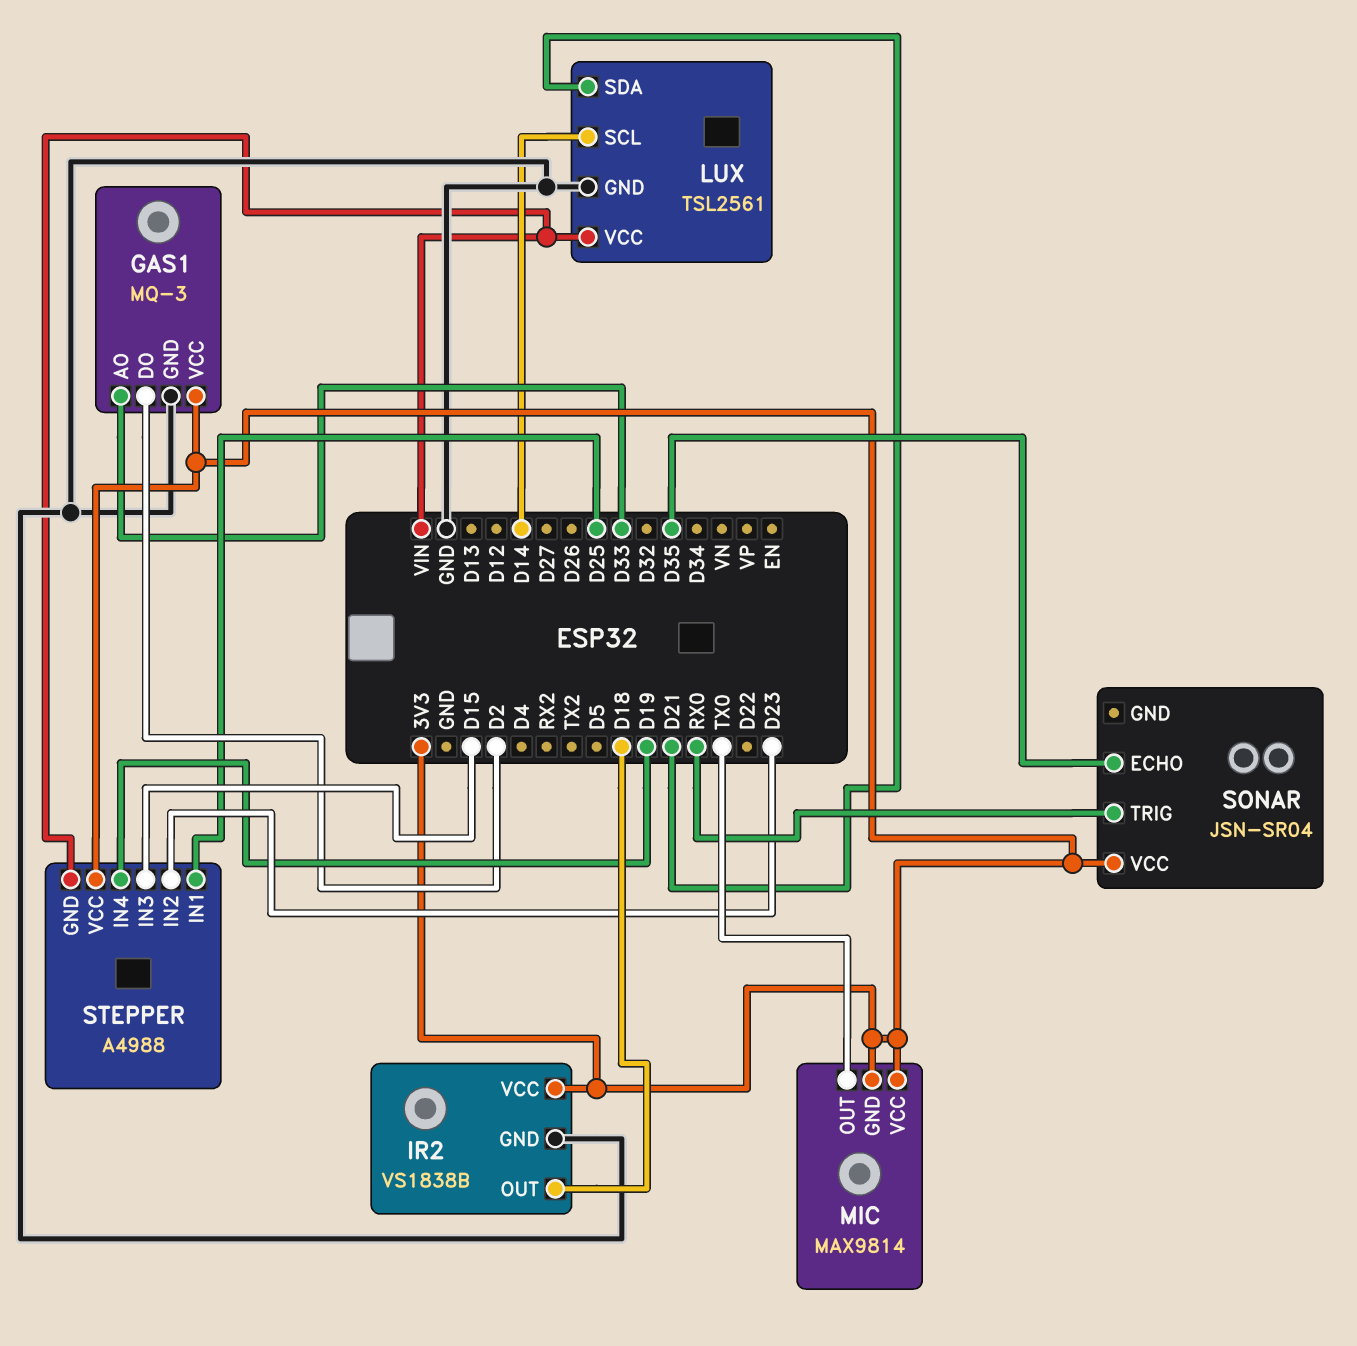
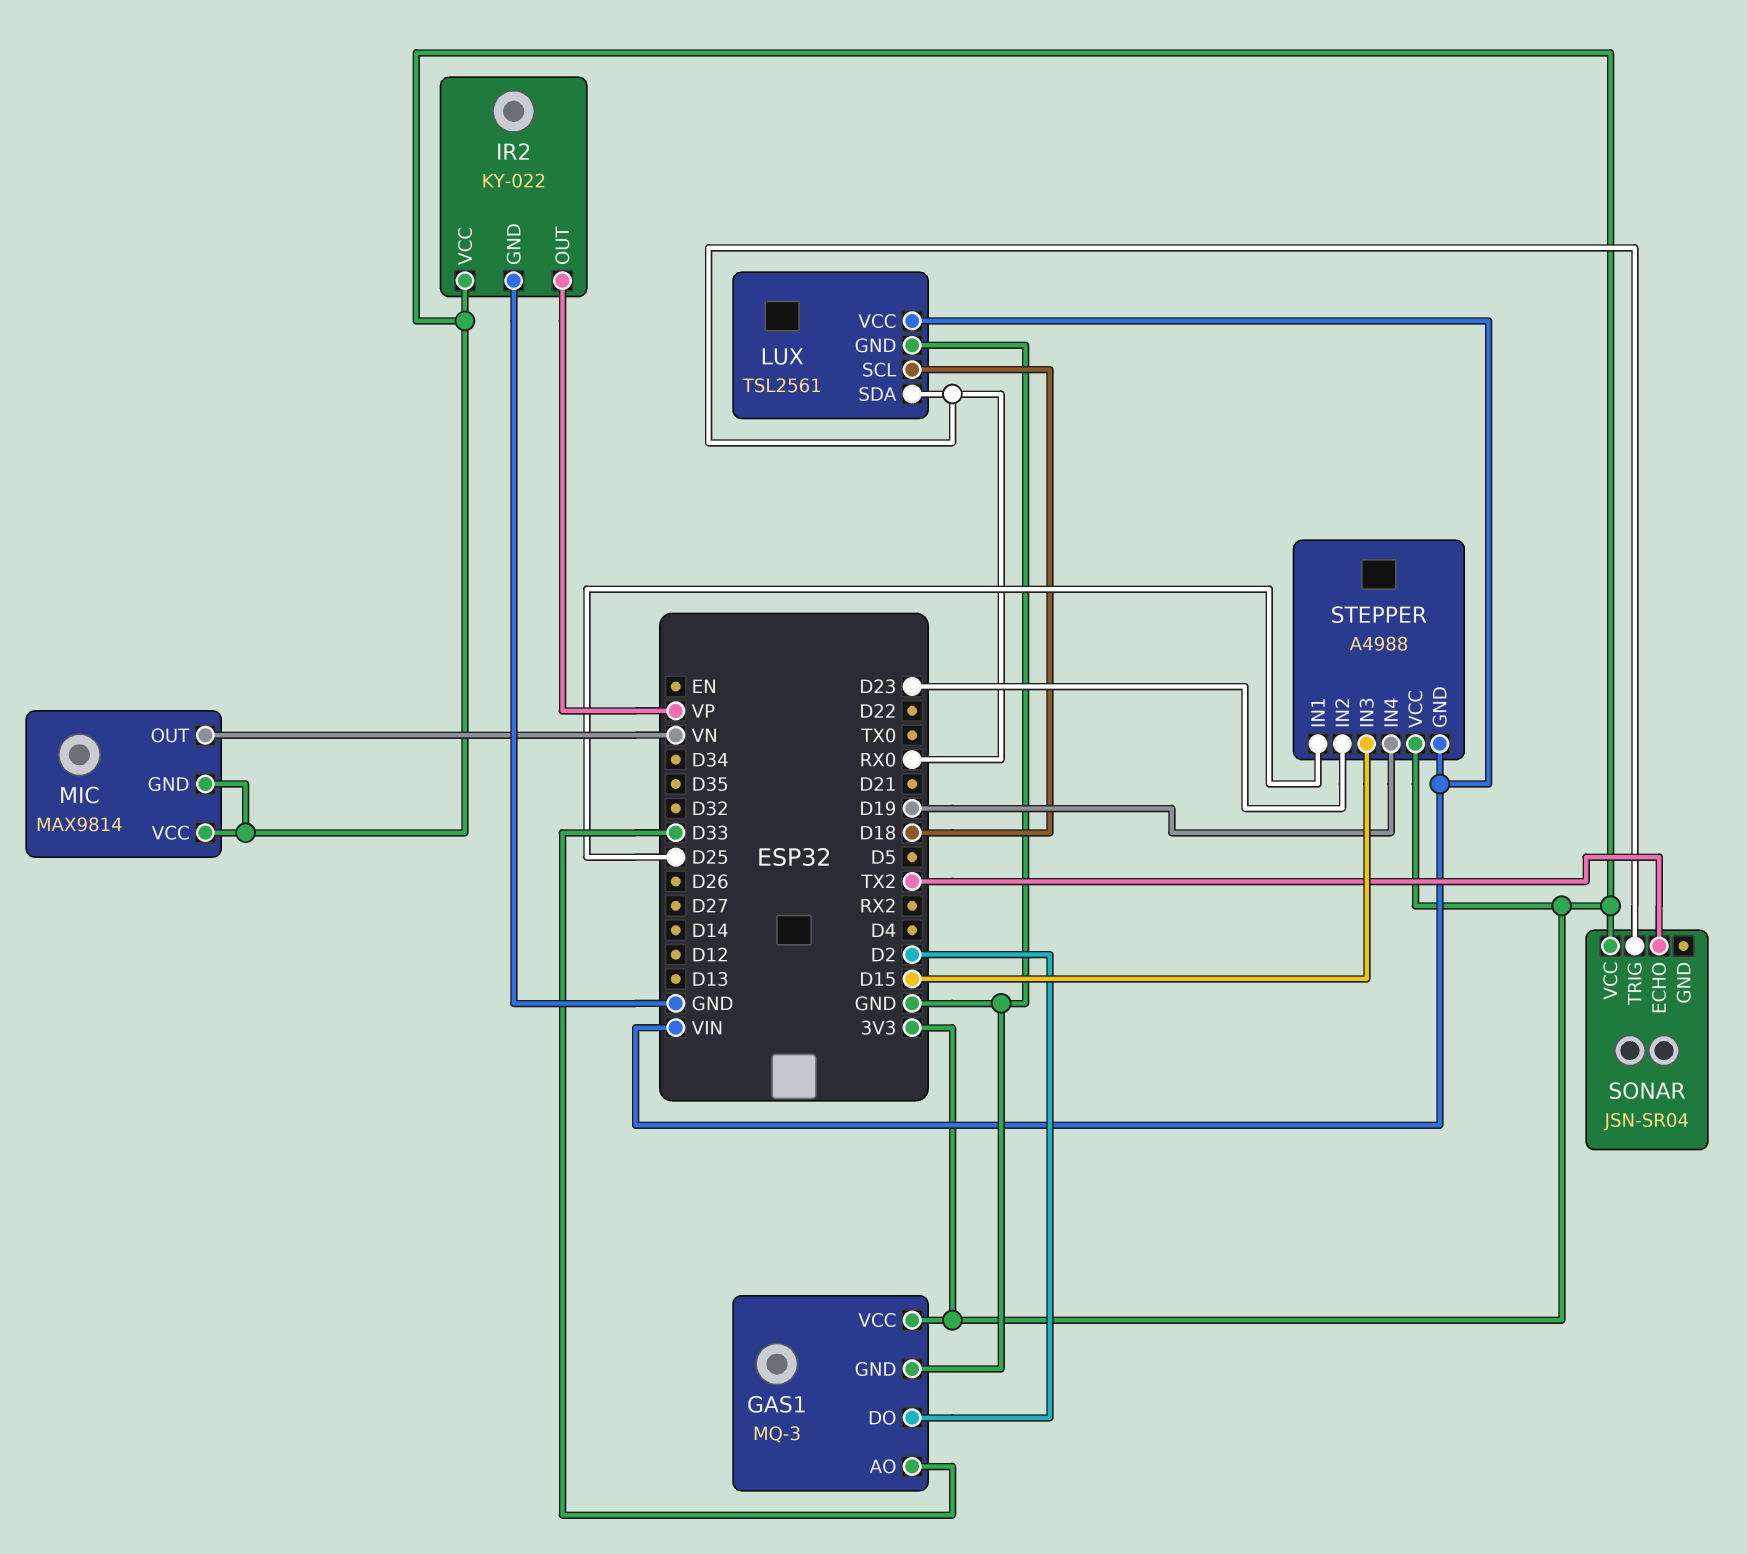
IR2: VS1838B -> KY-022
IR2 pin OUT: D18 -> VP
LUX pin SCL: D14 -> D18
LUX pin SDA: D21 -> RX0
MIC pin OUT: TX0 -> VN
SONAR pin ECHO: D35 -> TX2

